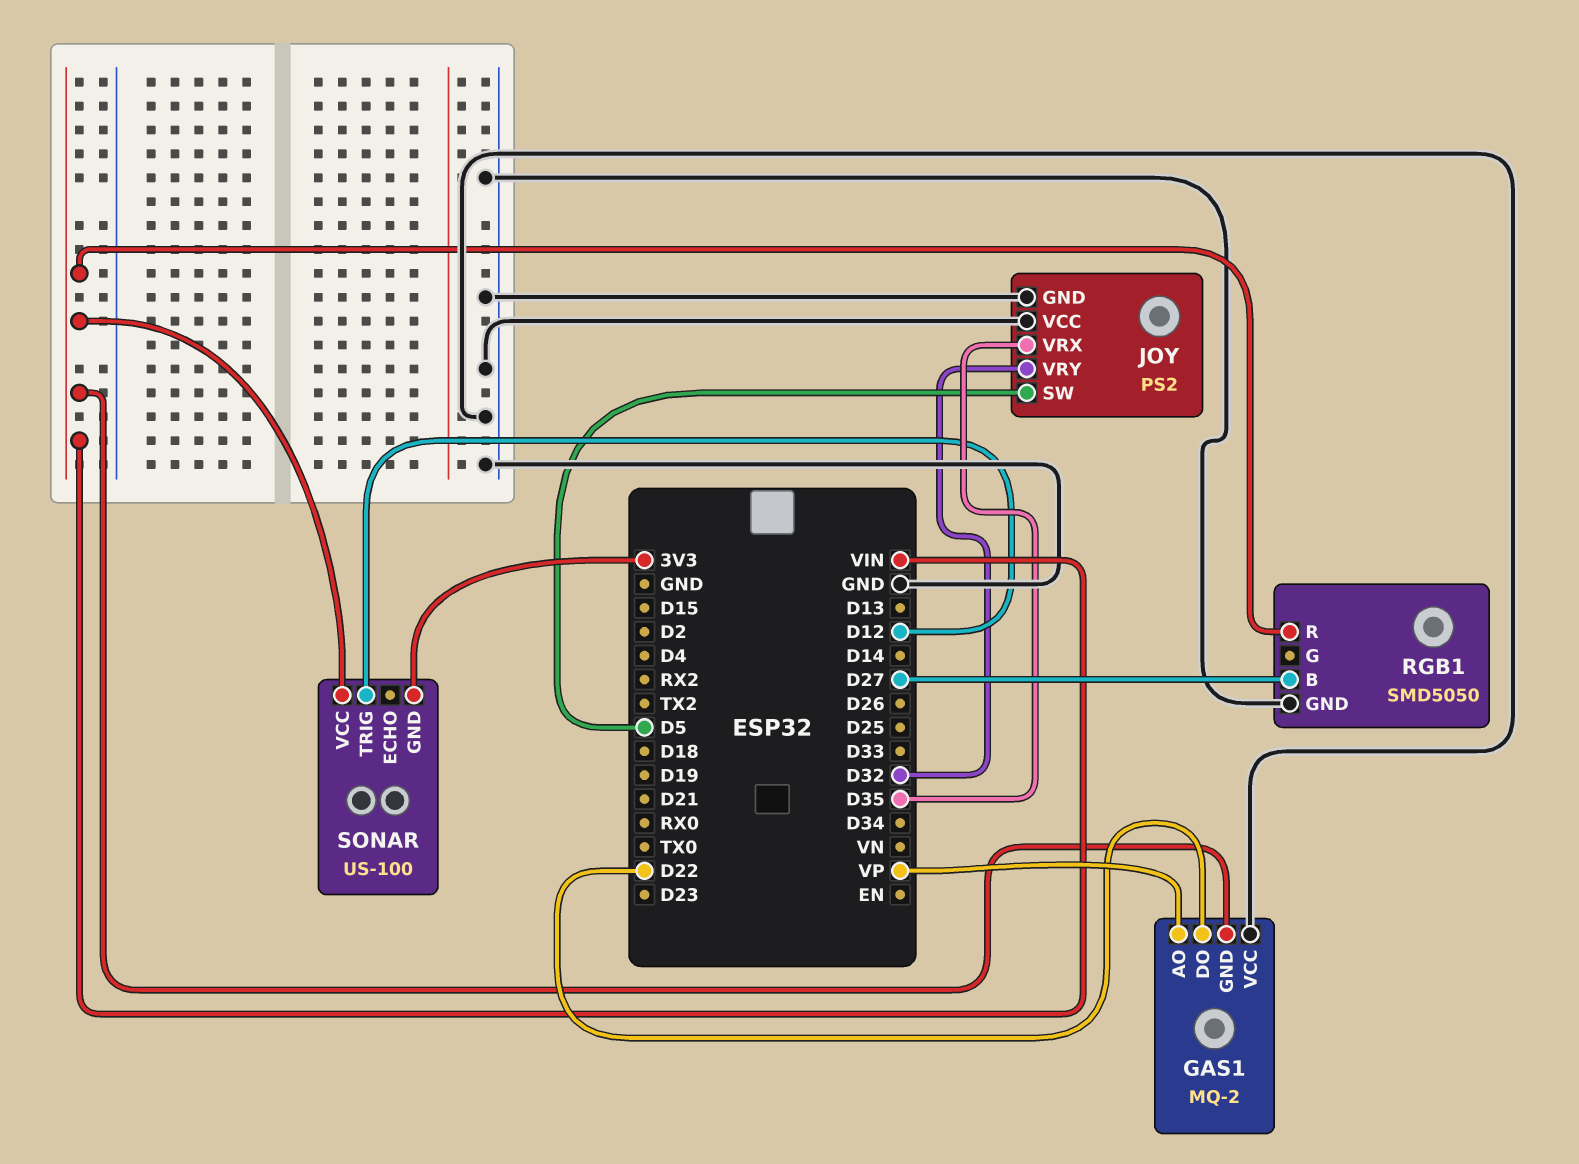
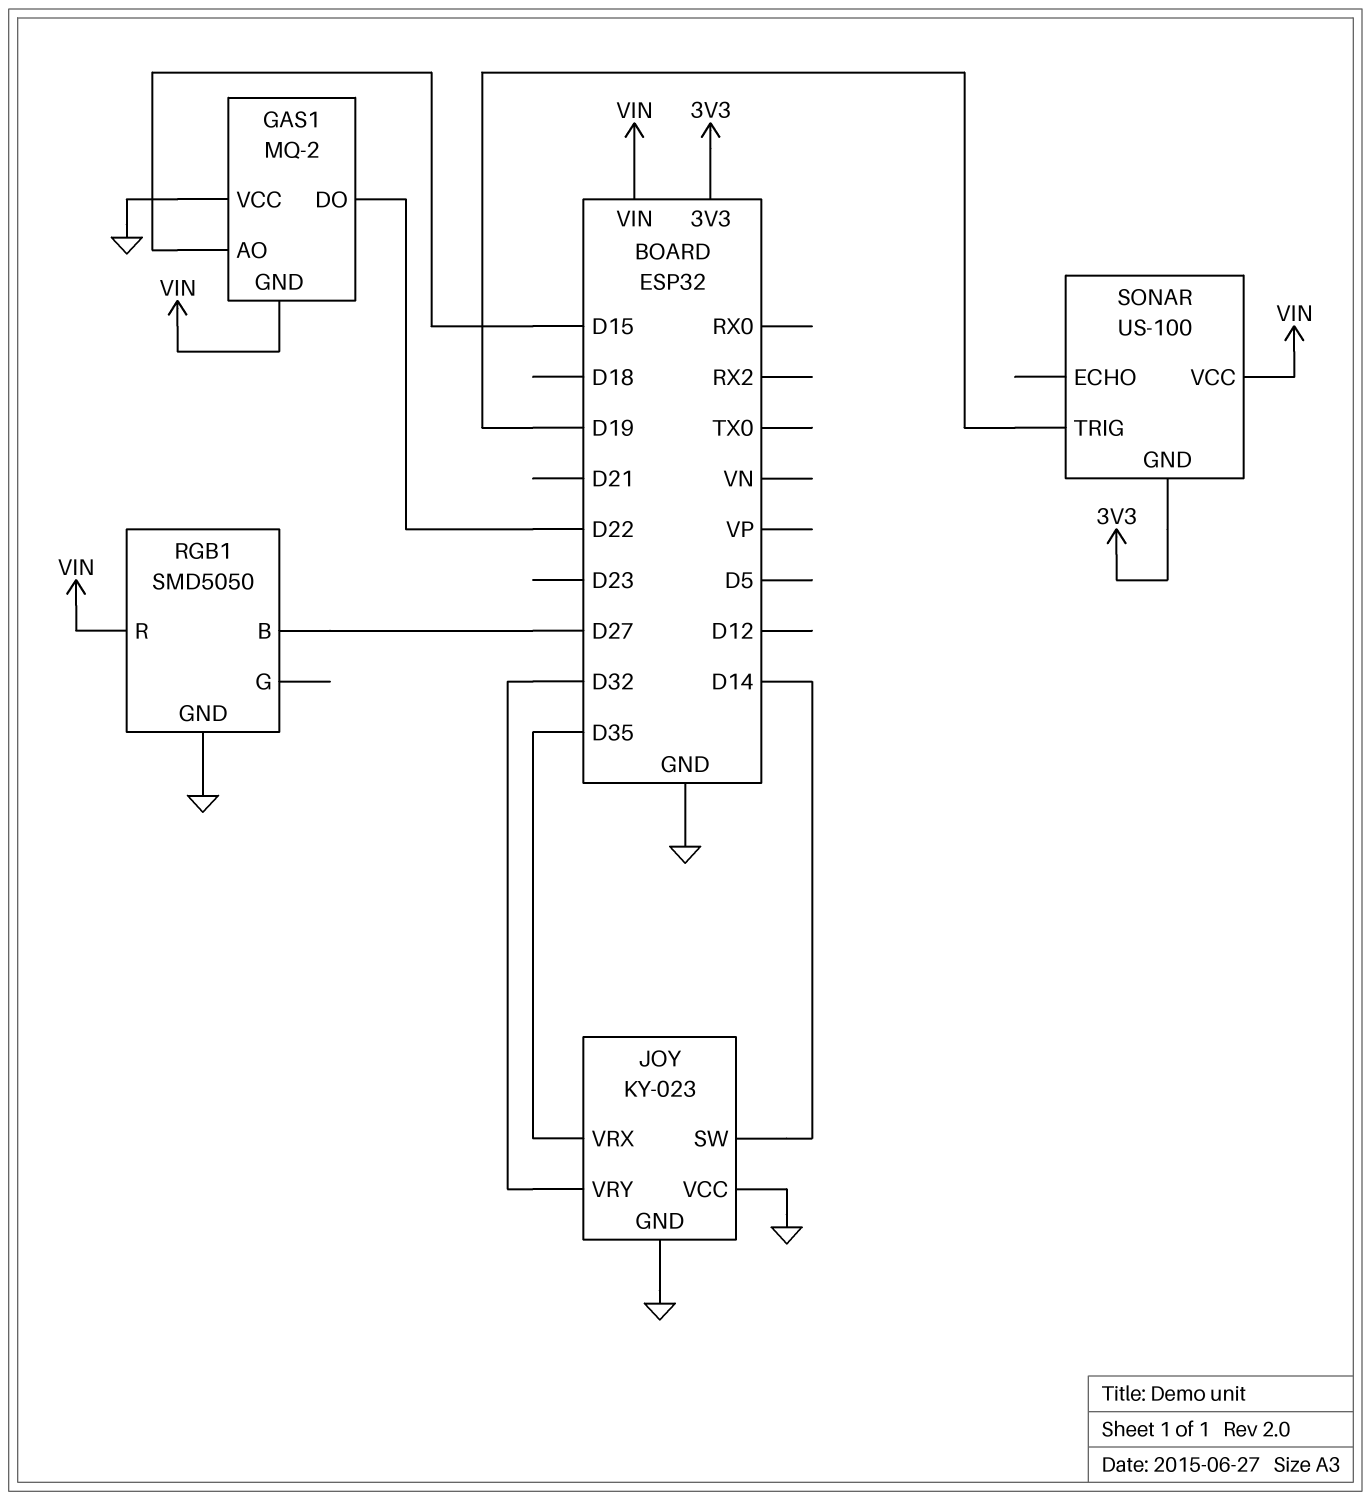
GAS1 pin AO: VP -> D15
JOY: PS2 -> KY-023
JOY pin SW: D5 -> D14
SONAR pin TRIG: D12 -> D19

